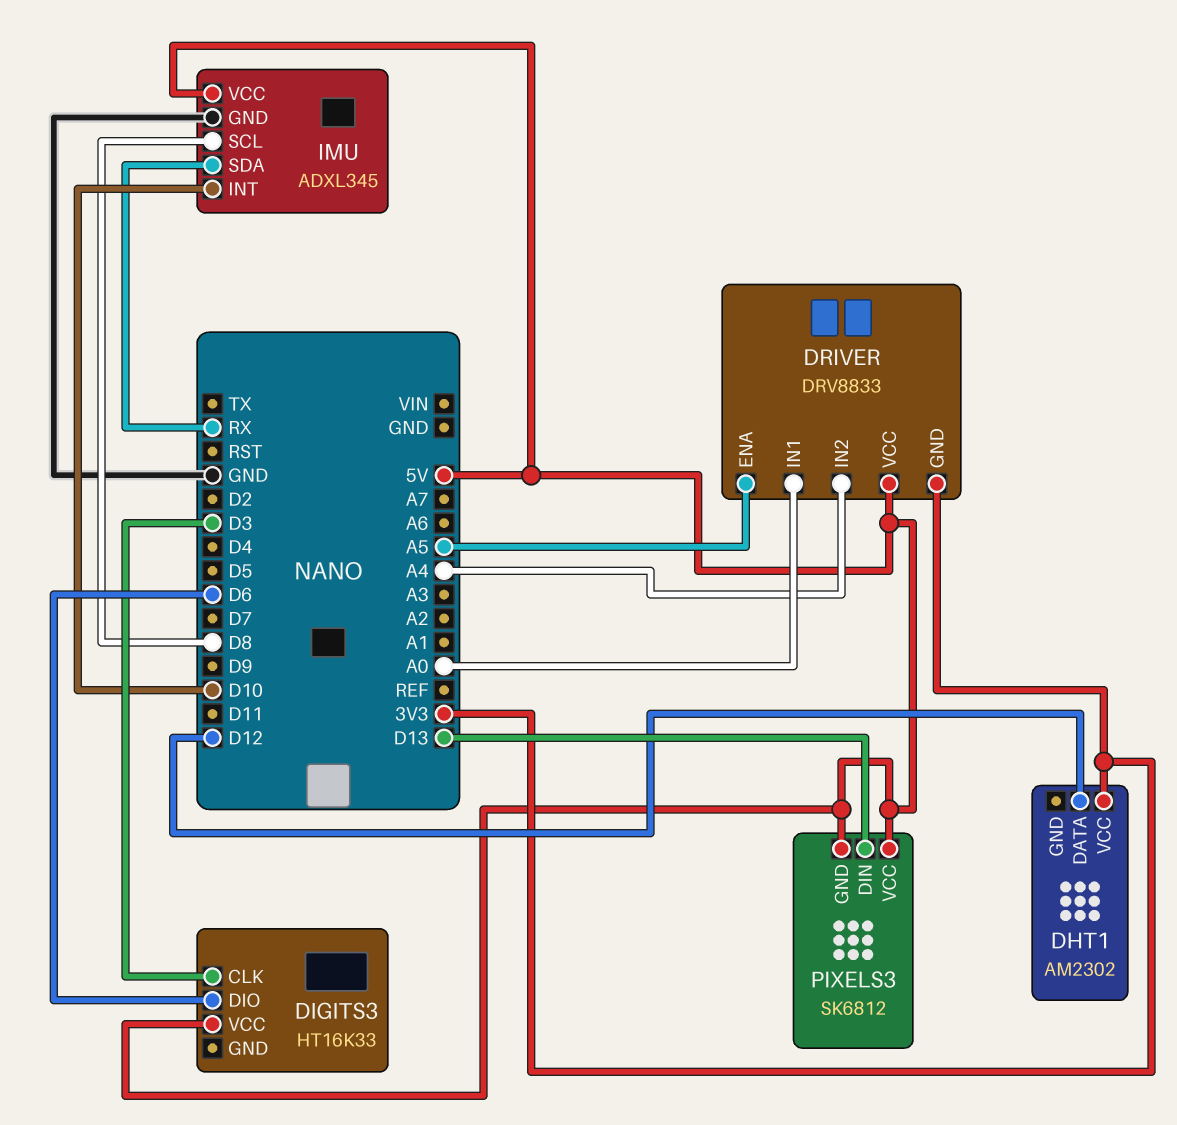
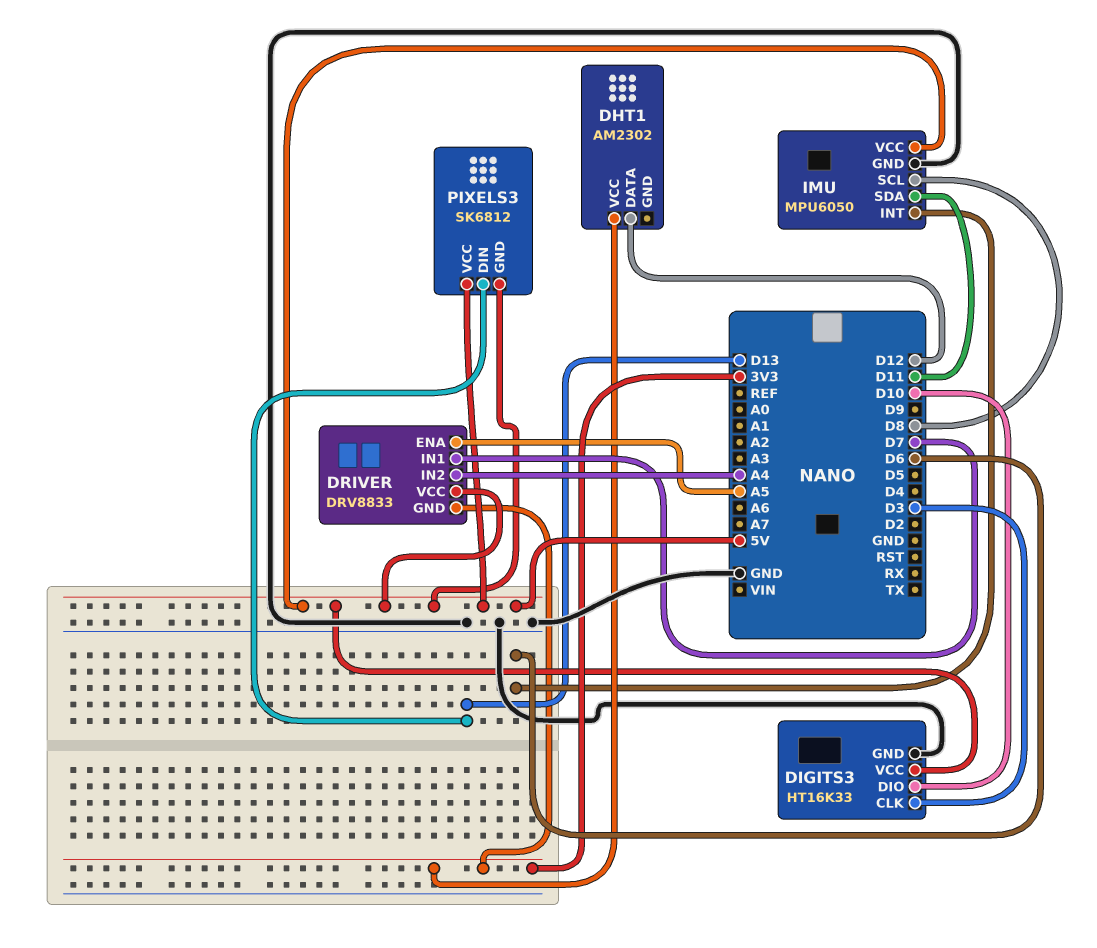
DIGITS3 pin DIO: D6 -> D10
DIGITS3 pin GND: none -> GND
DRIVER pin IN1: A0 -> D7
IMU: ADXL345 -> MPU6050
IMU pin INT: D10 -> D6
IMU pin SDA: RX -> D11

